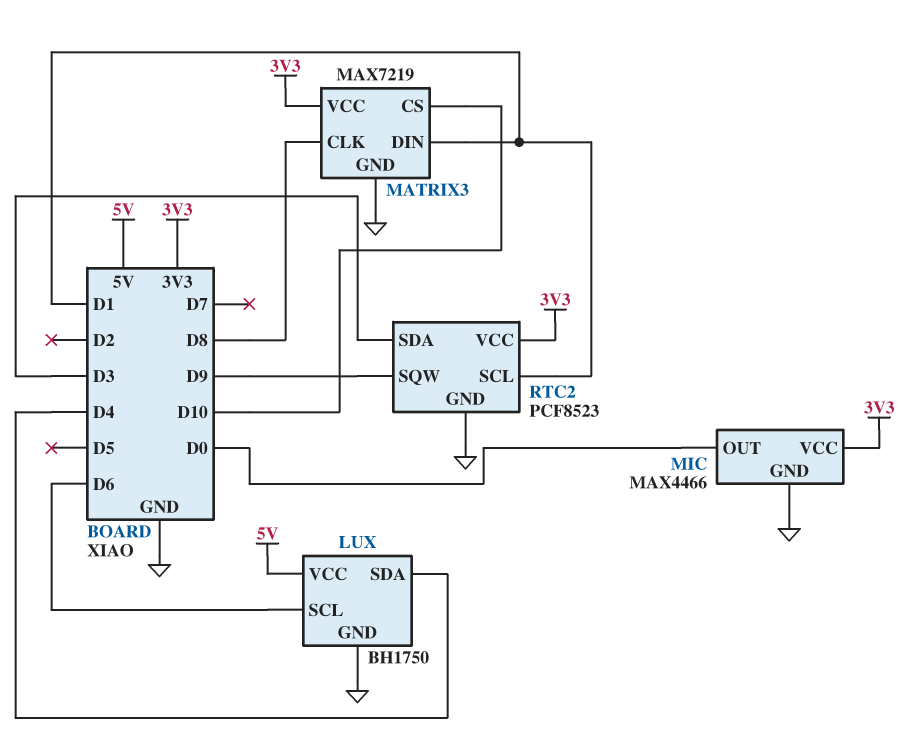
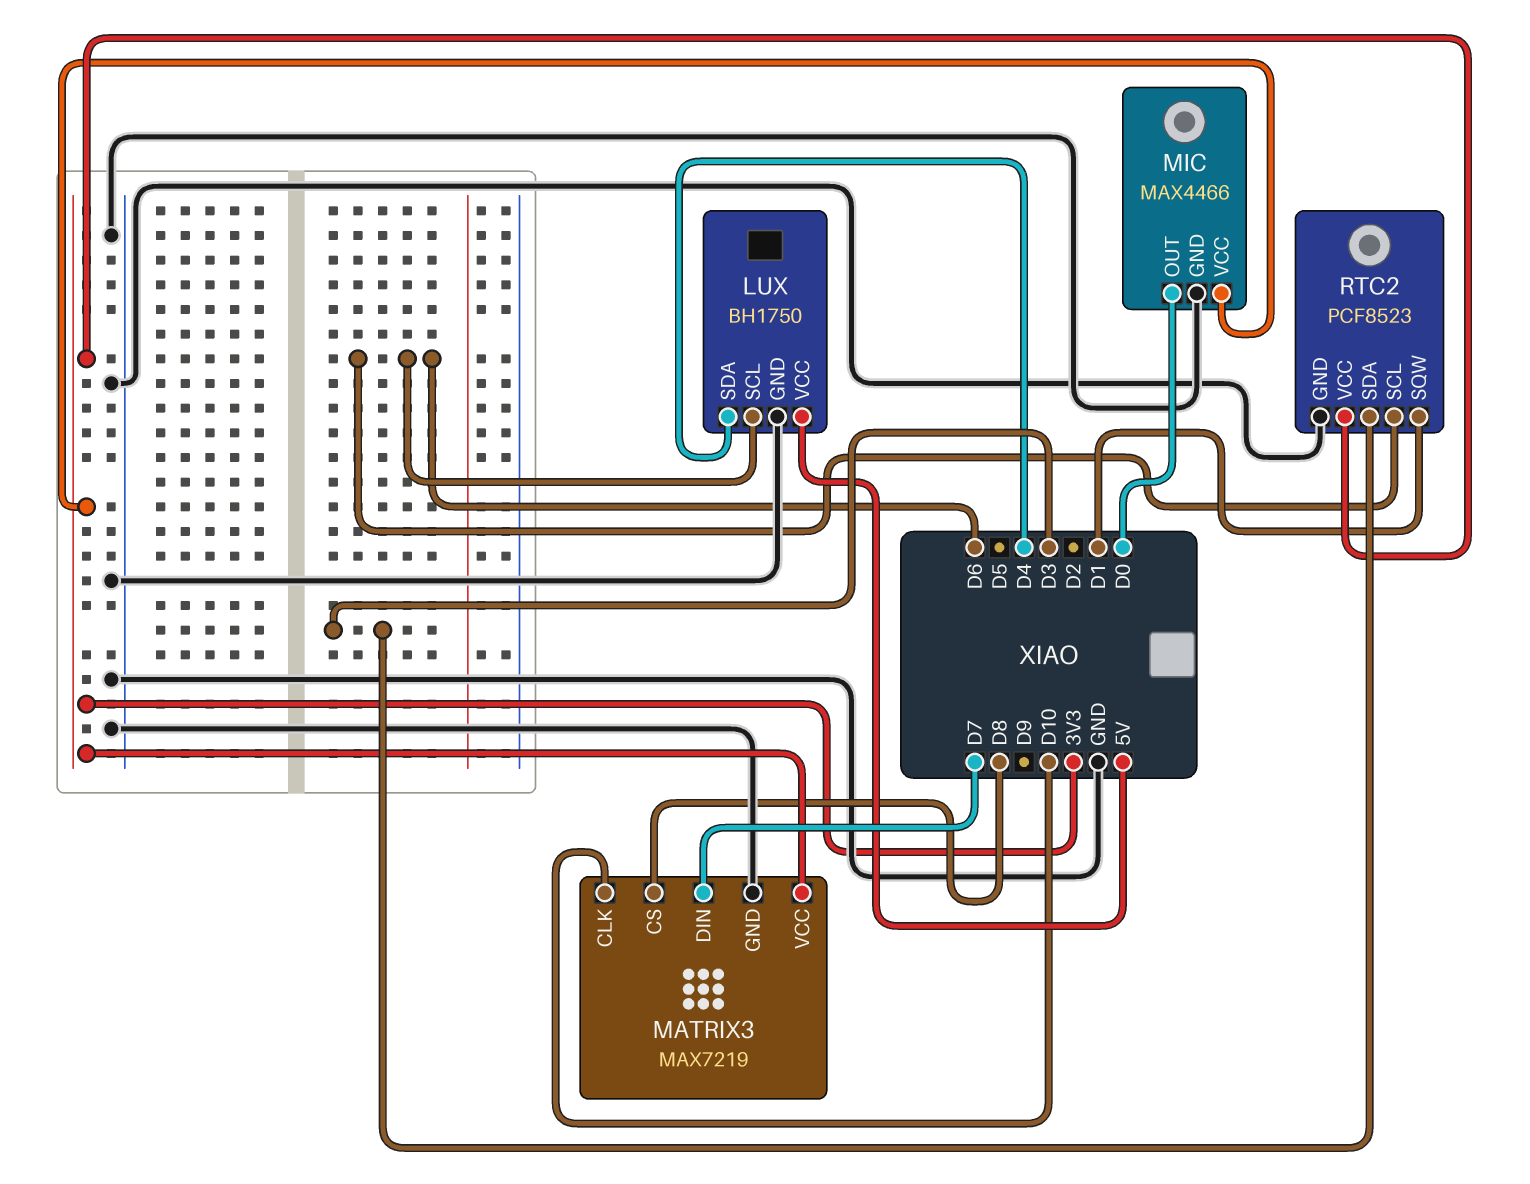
MATRIX3 pin CLK: D8 -> D10
MATRIX3 pin CS: D10 -> D8
MATRIX3 pin DIN: D1 -> D7
RTC2 pin SCL: D1 -> D6
RTC2 pin SQW: D9 -> D1

